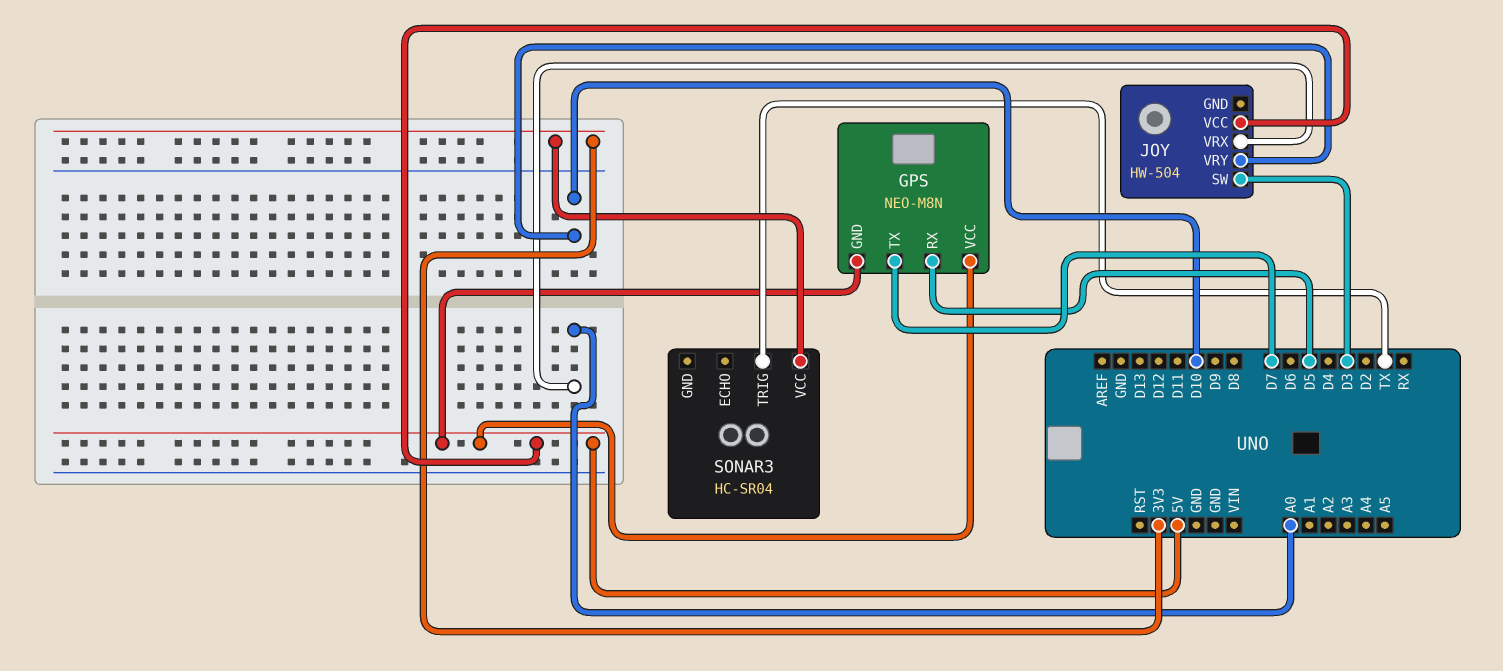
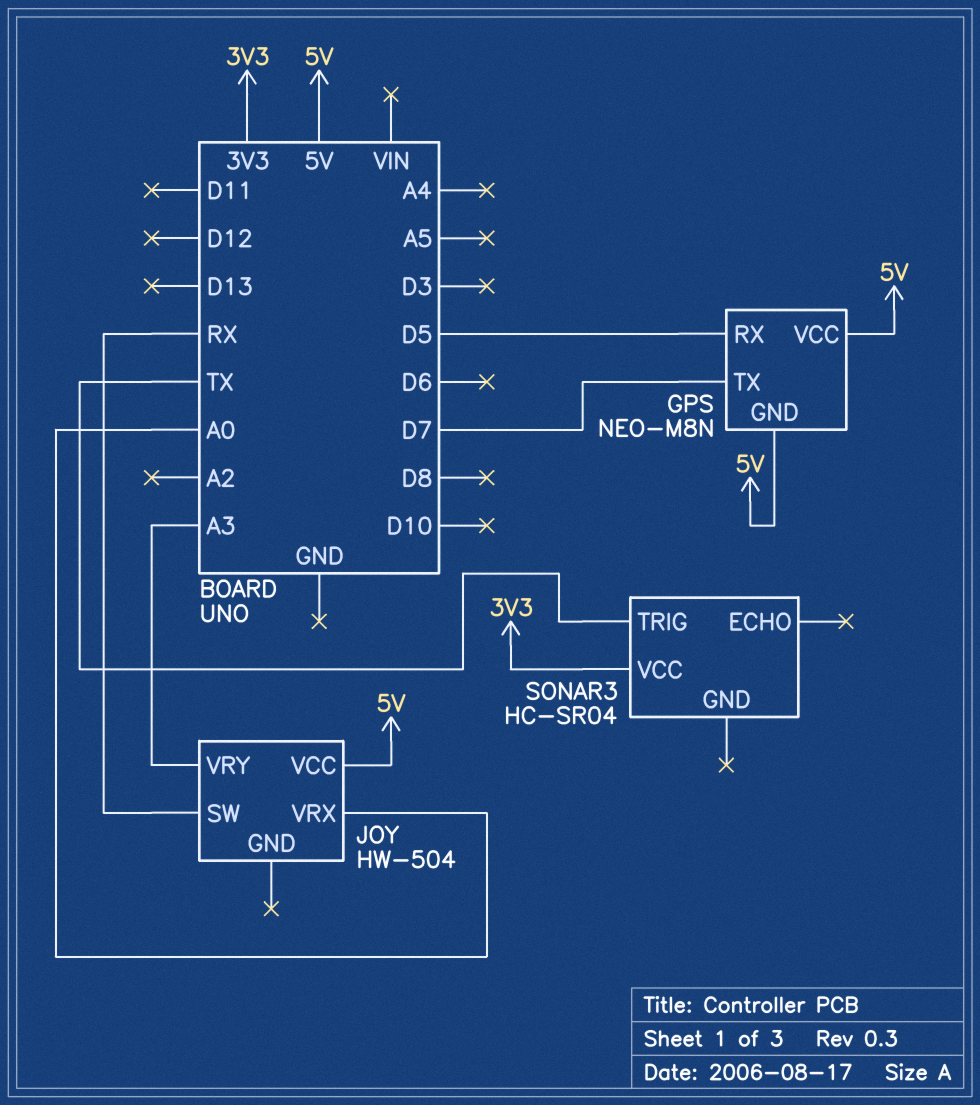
JOY pin SW: D3 -> RX
JOY pin VRY: D10 -> A3

